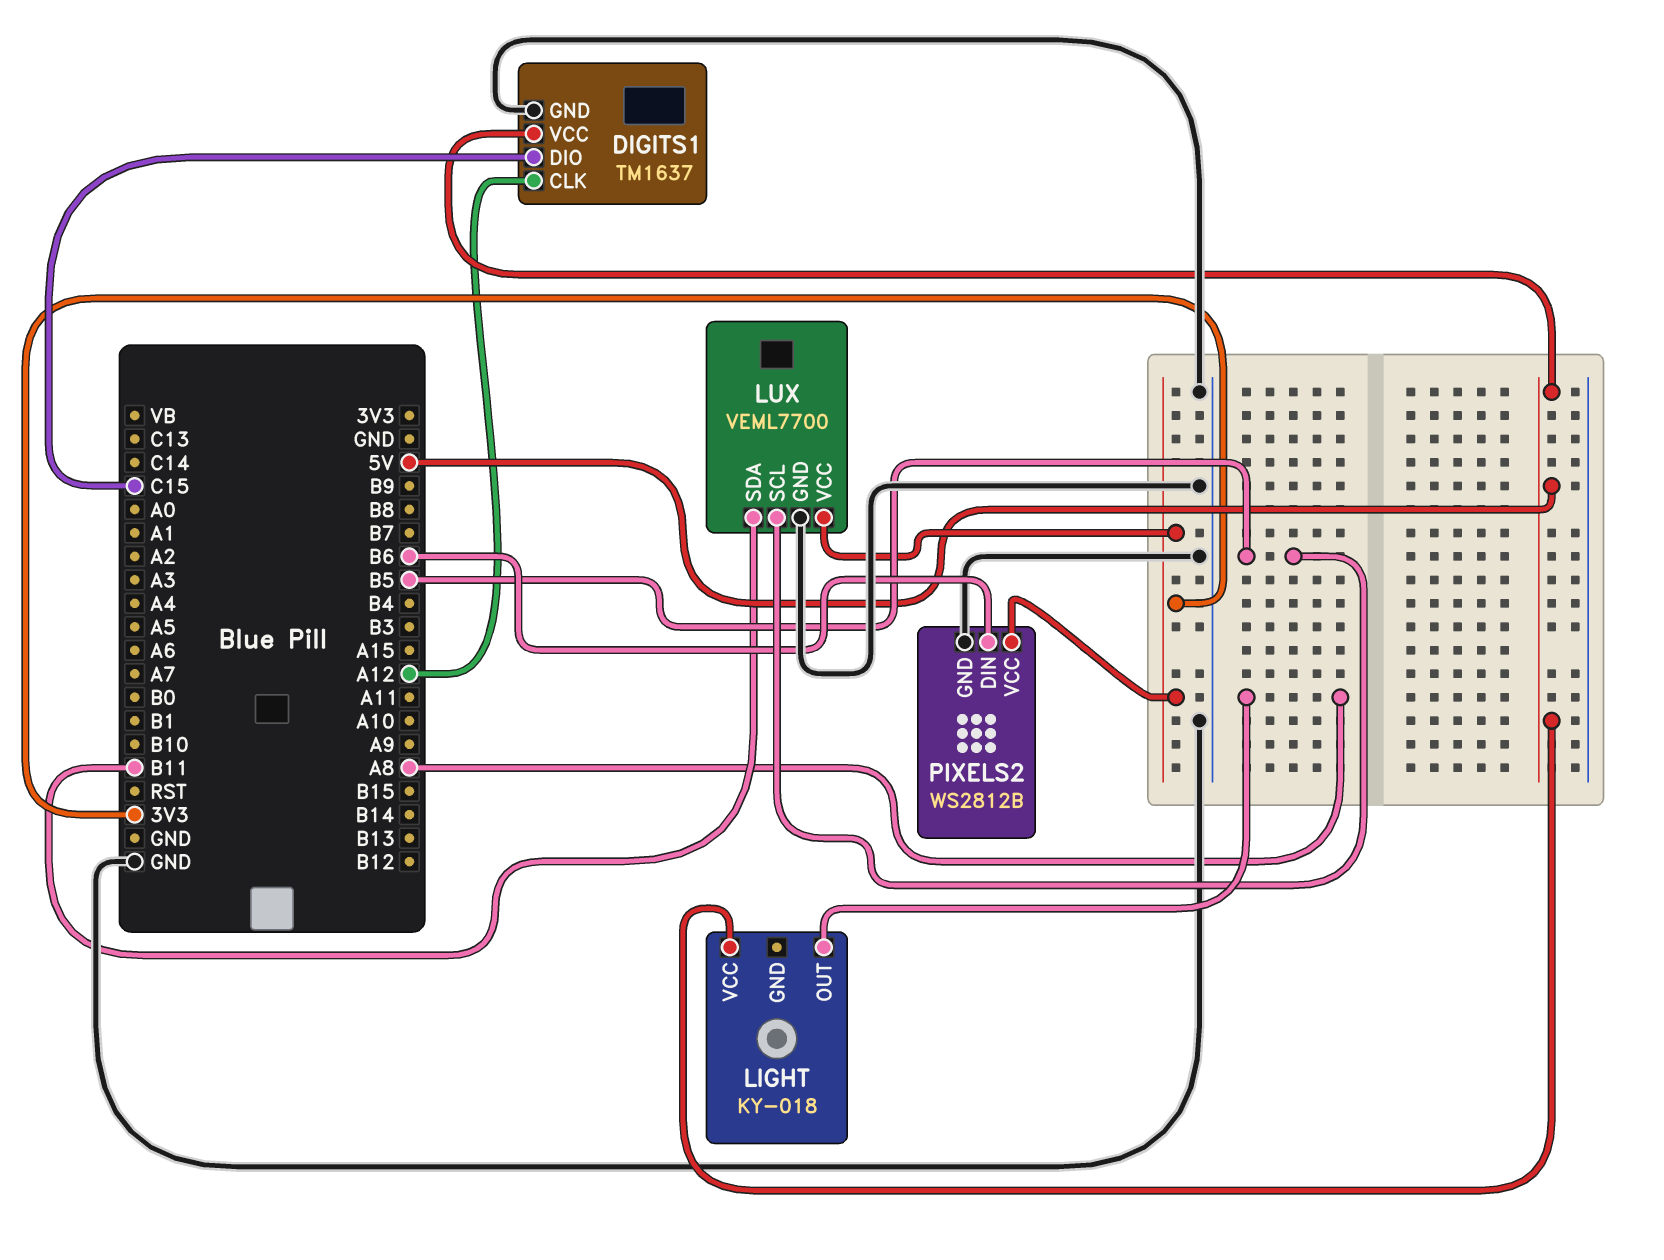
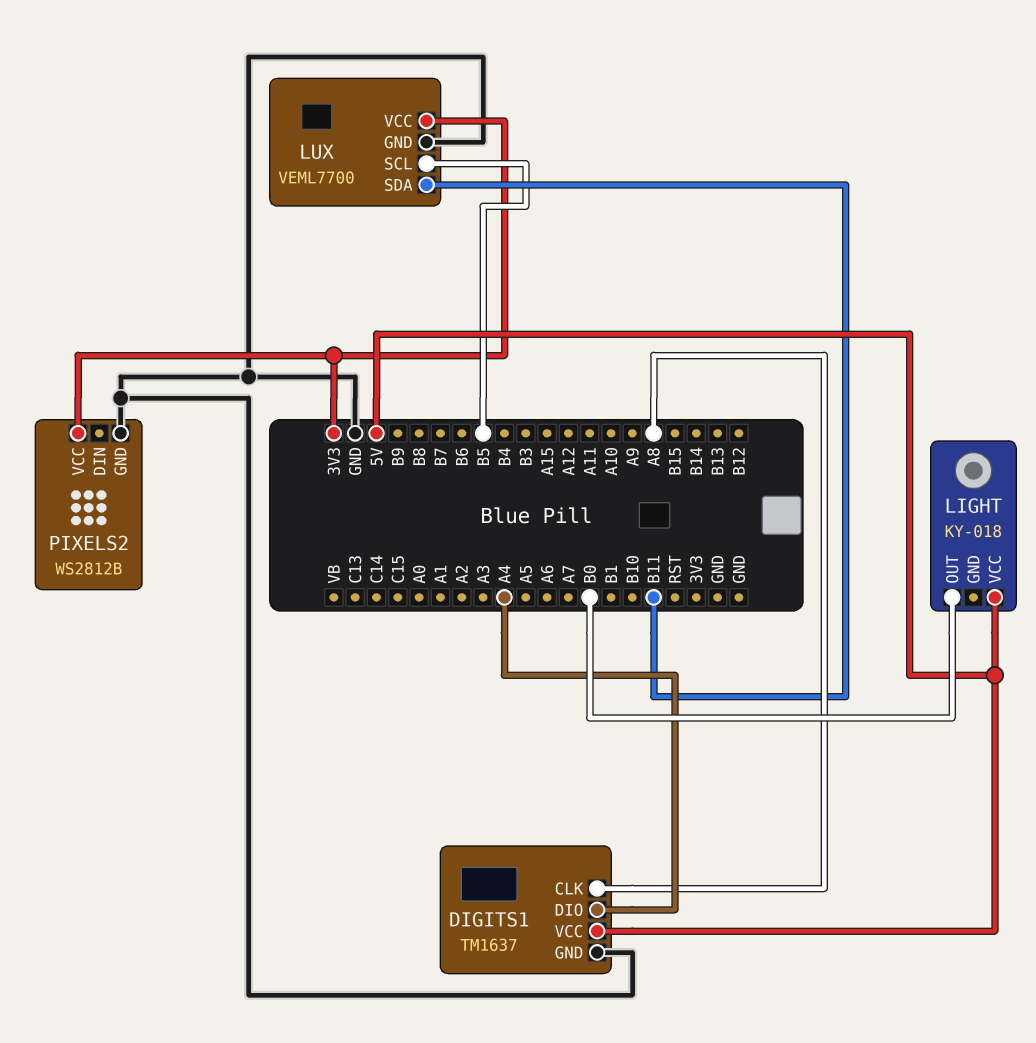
DIGITS1 pin CLK: A12 -> A8
DIGITS1 pin DIO: C15 -> A4
LIGHT pin OUT: A8 -> B0
PIXELS2 pin DIN: B6 -> none

